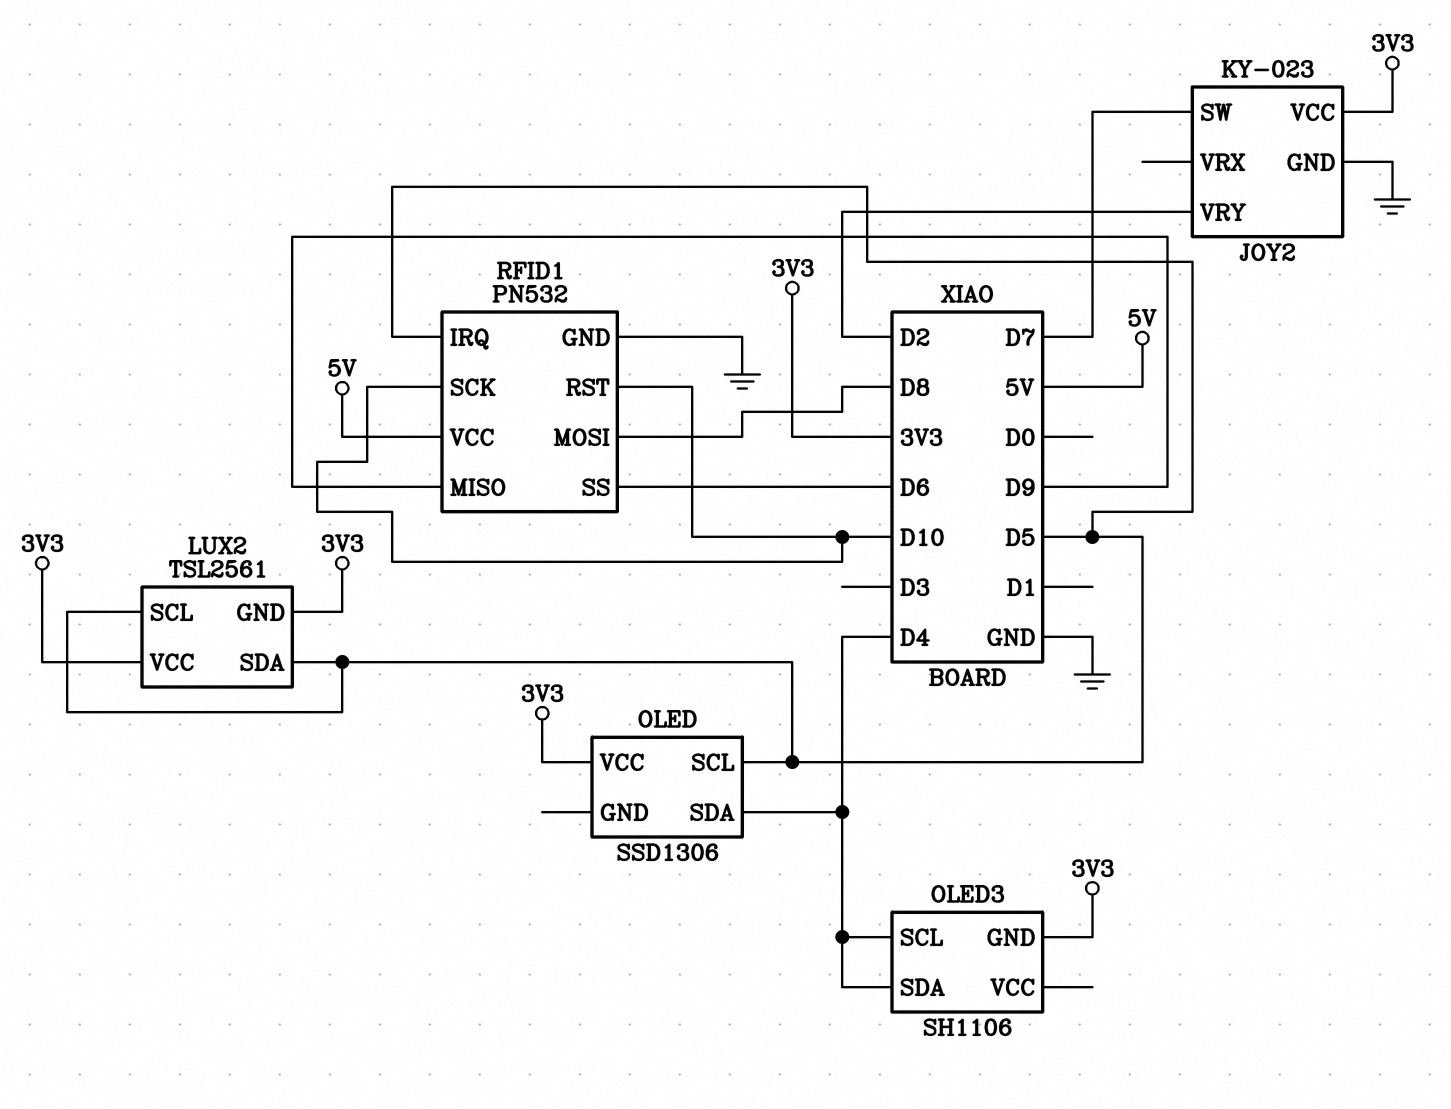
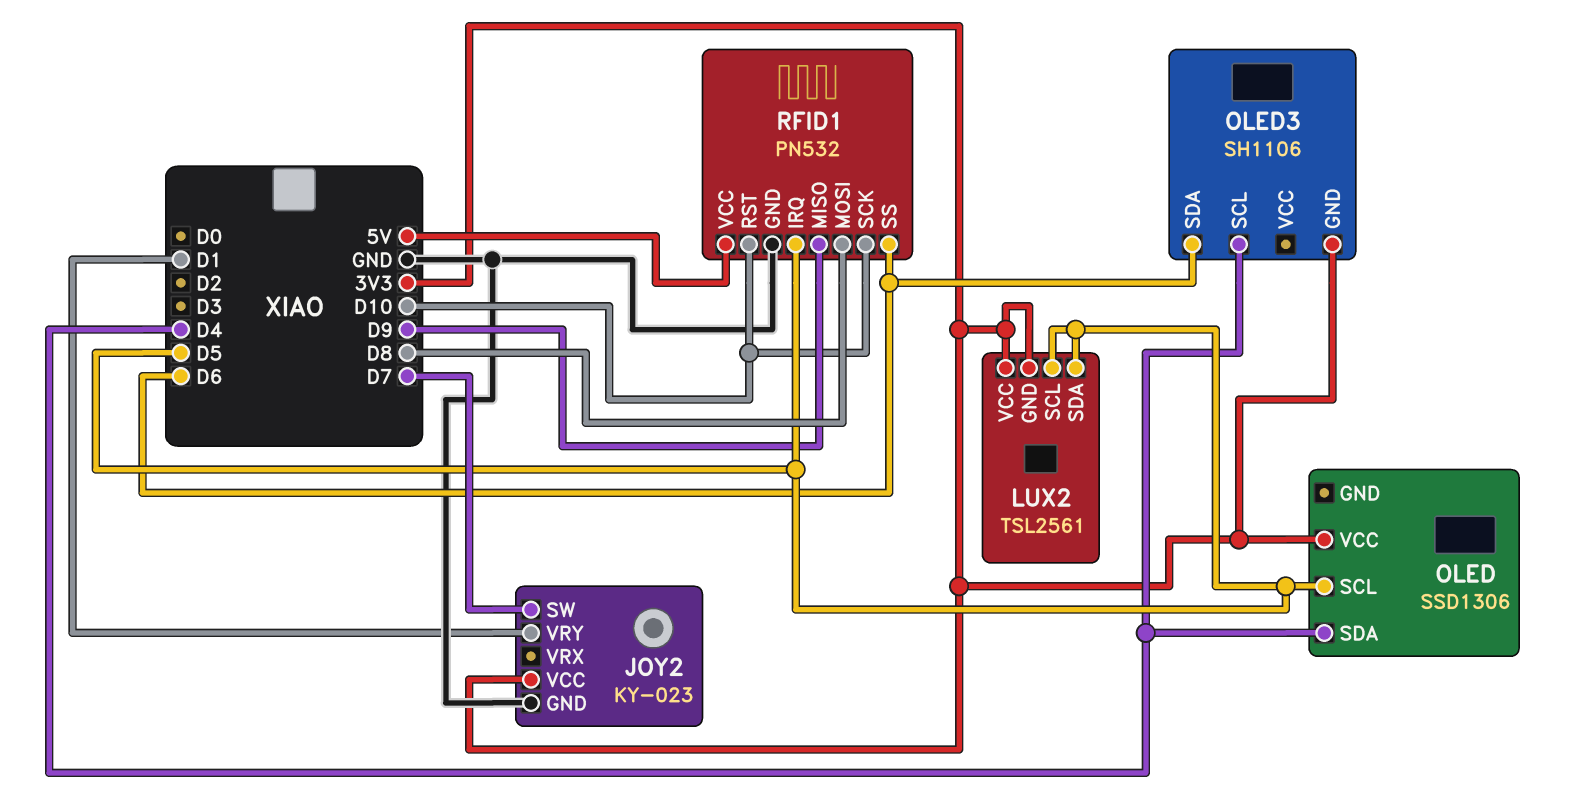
JOY2 pin VRY: D2 -> D1
OLED3 pin SDA: D4 -> D6

